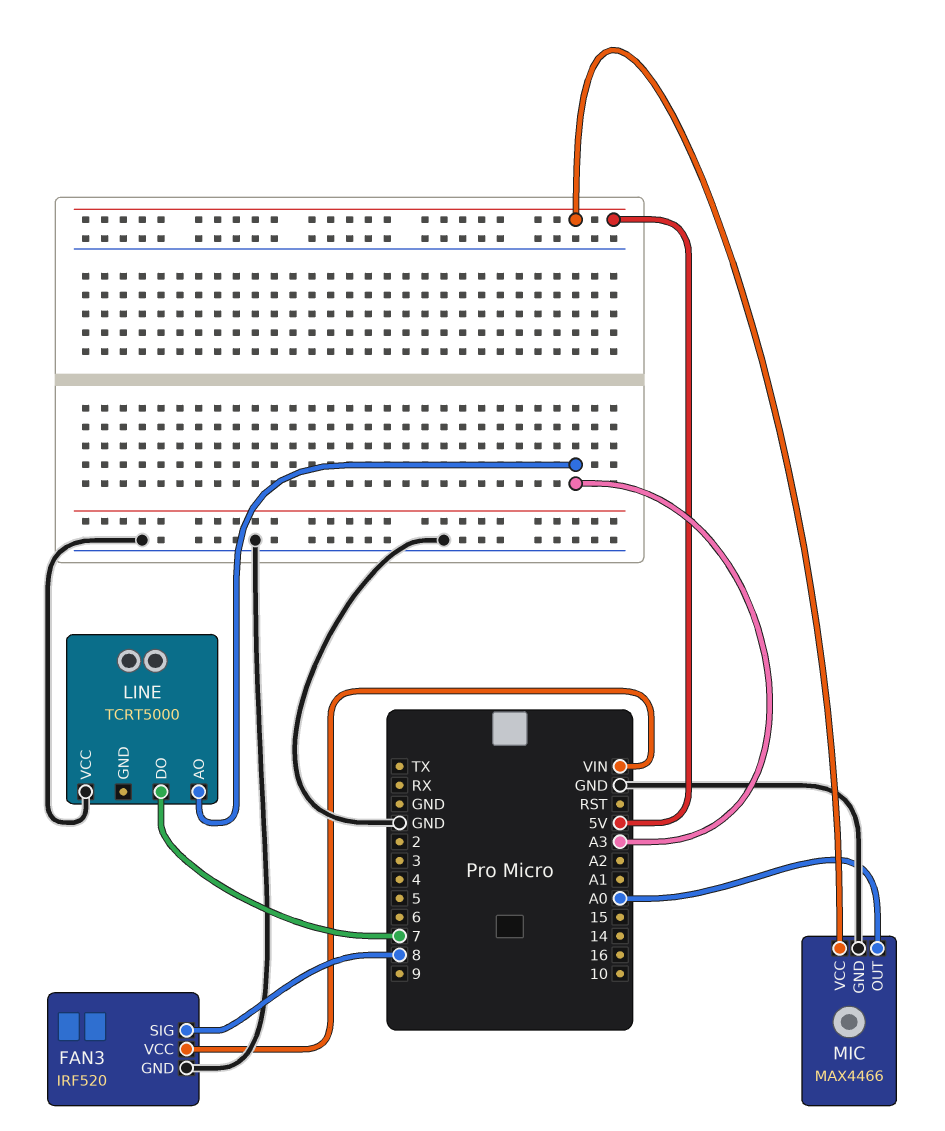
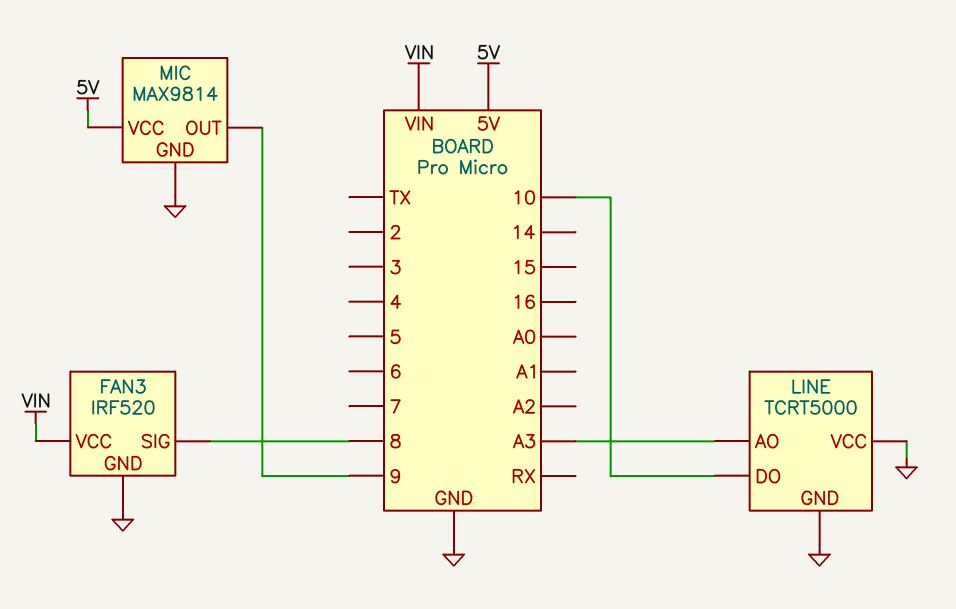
LINE pin DO: 7 -> 10
LINE pin GND: none -> GND
MIC: MAX4466 -> MAX9814
MIC pin OUT: A0 -> 9

